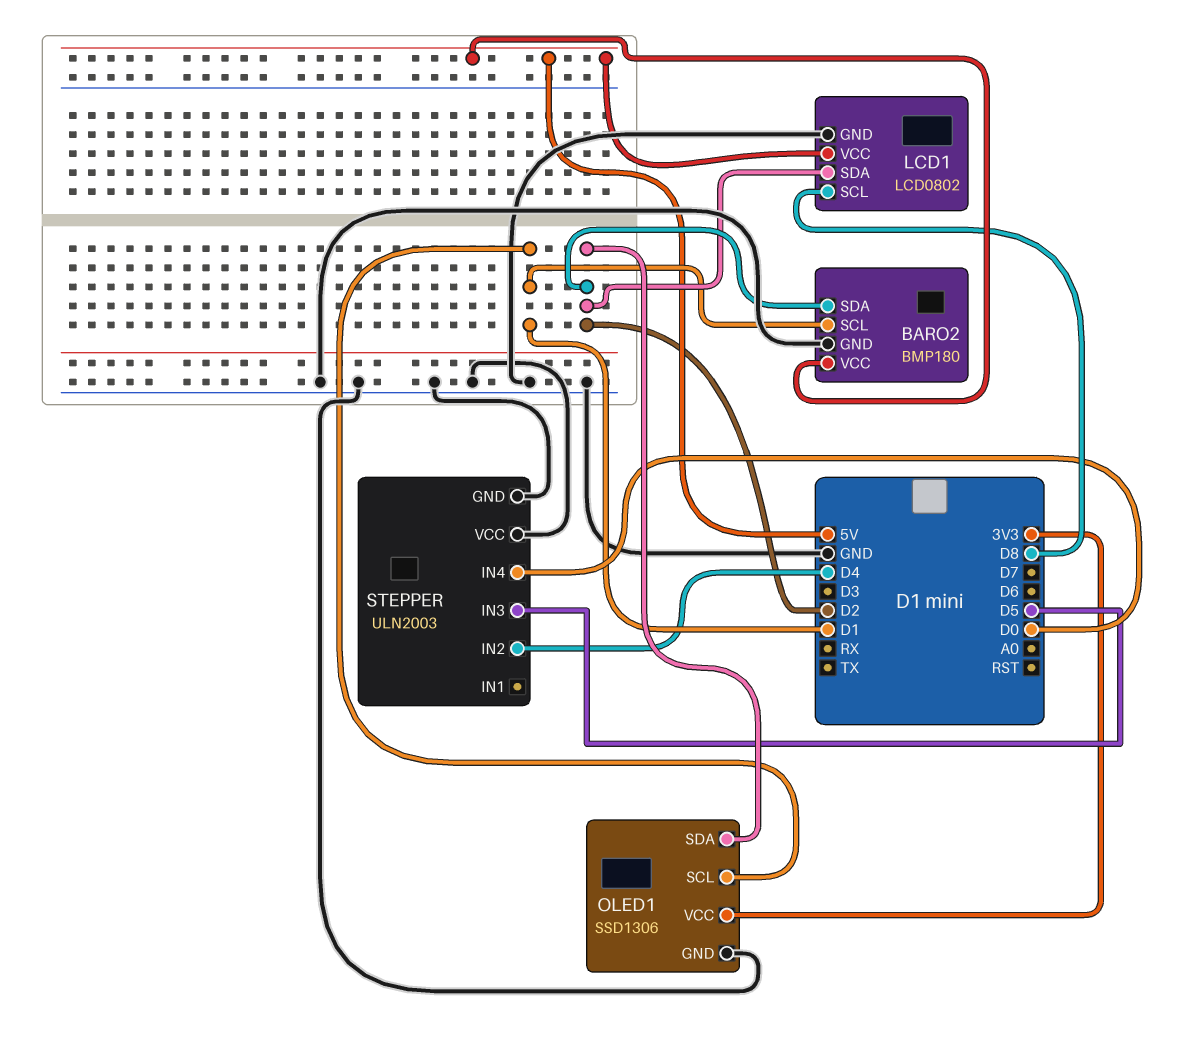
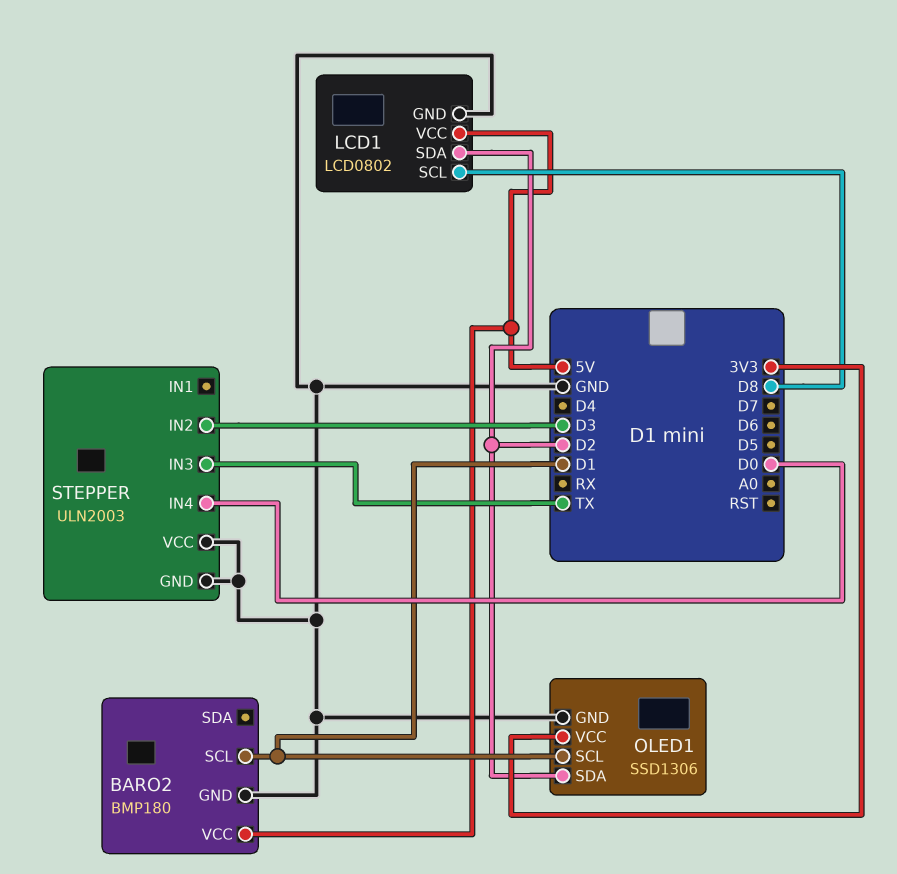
BARO2 pin SDA: D2 -> none
STEPPER pin IN2: D4 -> D3
STEPPER pin IN3: D5 -> TX

